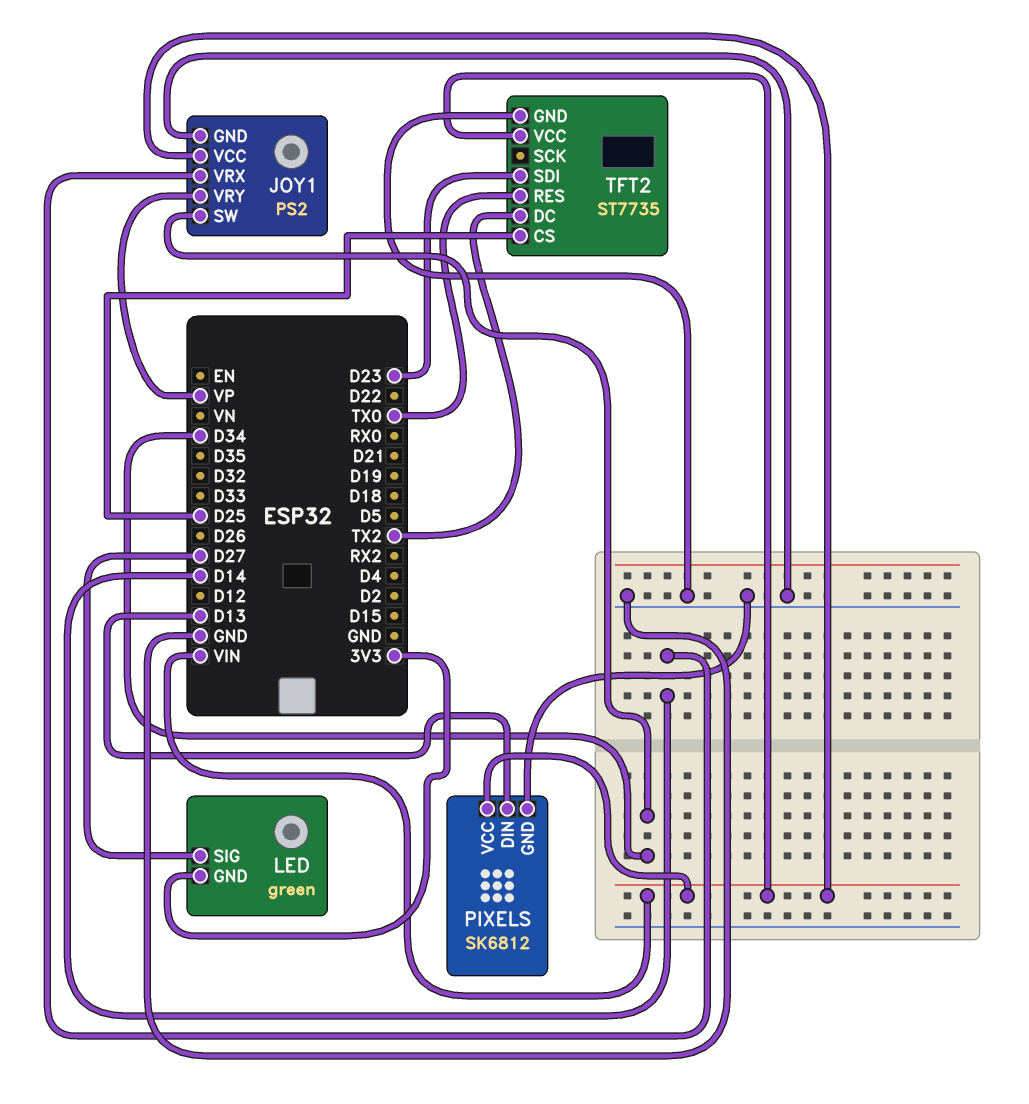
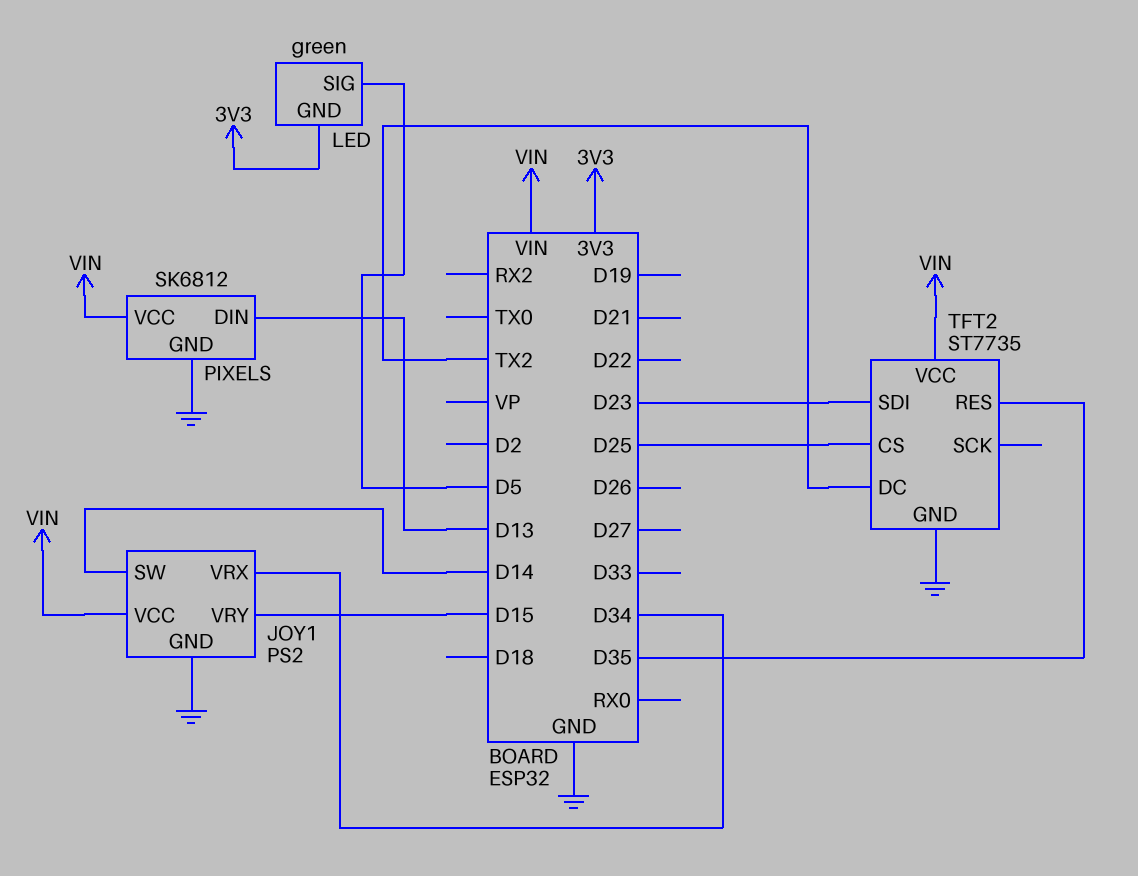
JOY1 pin SW: D34 -> D14
JOY1 pin VRX: D14 -> D34
JOY1 pin VRY: VP -> D15
LED pin SIG: D27 -> D5
TFT2 pin RES: TX0 -> D35

